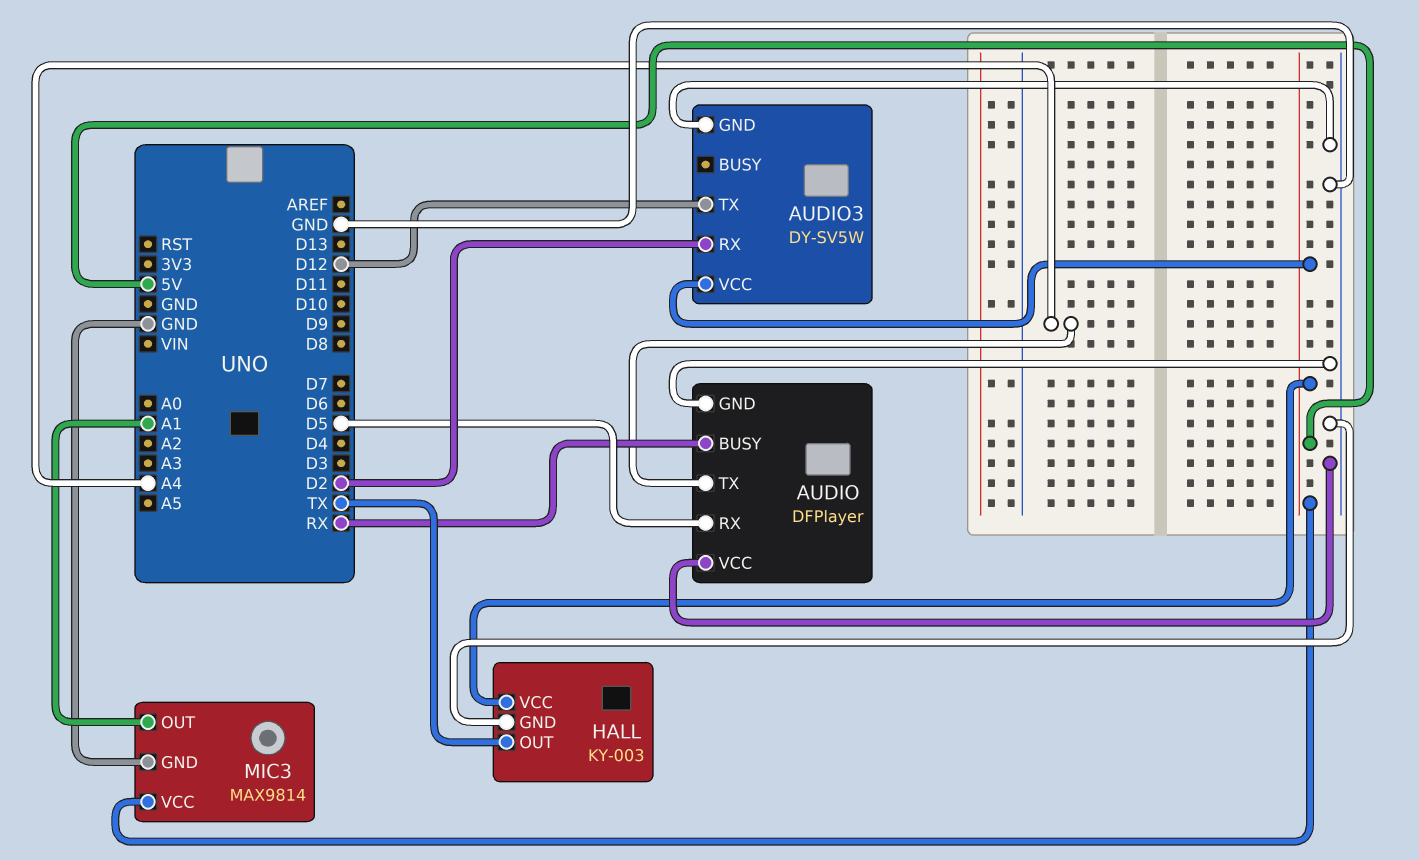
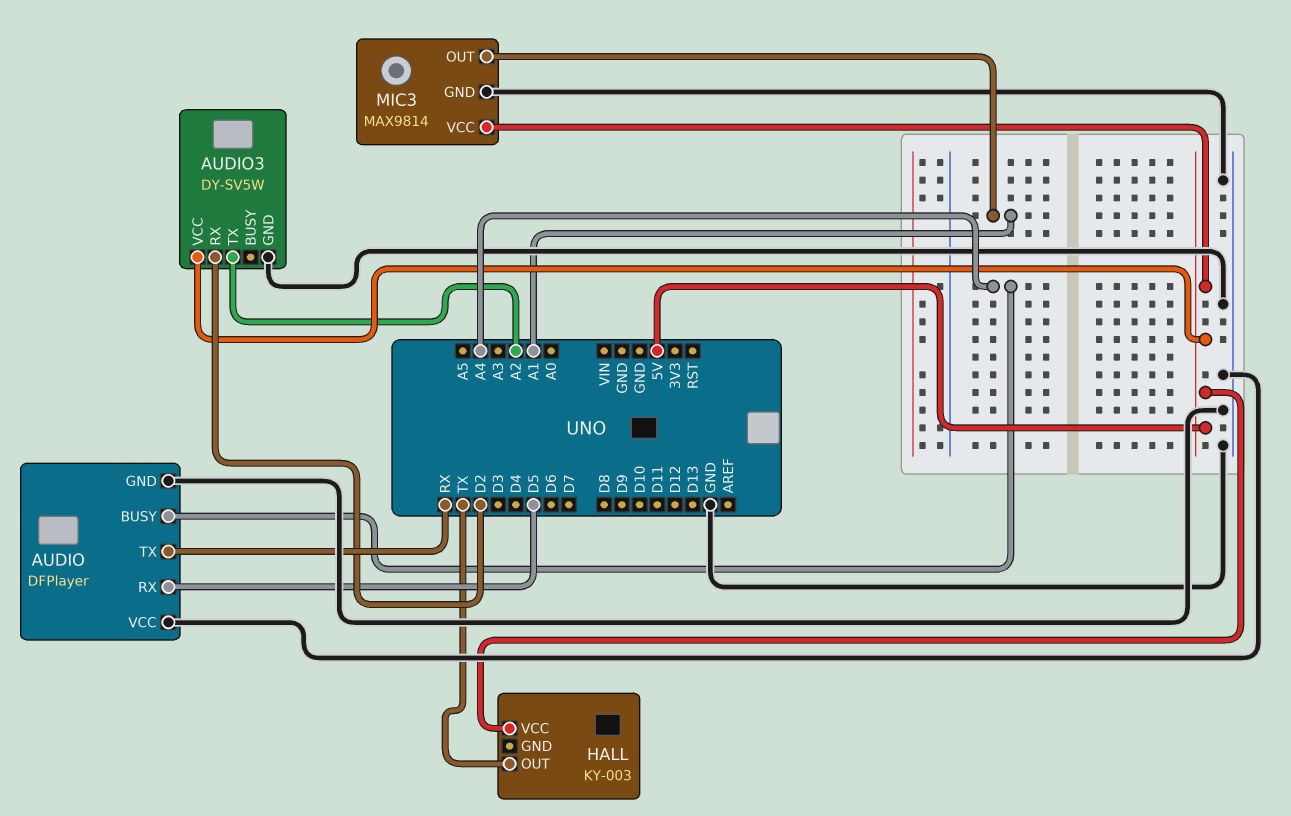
AUDIO pin BUSY: RX -> A4
AUDIO pin TX: A4 -> RX
AUDIO3 pin TX: D12 -> A2
HALL pin GND: GND -> none

